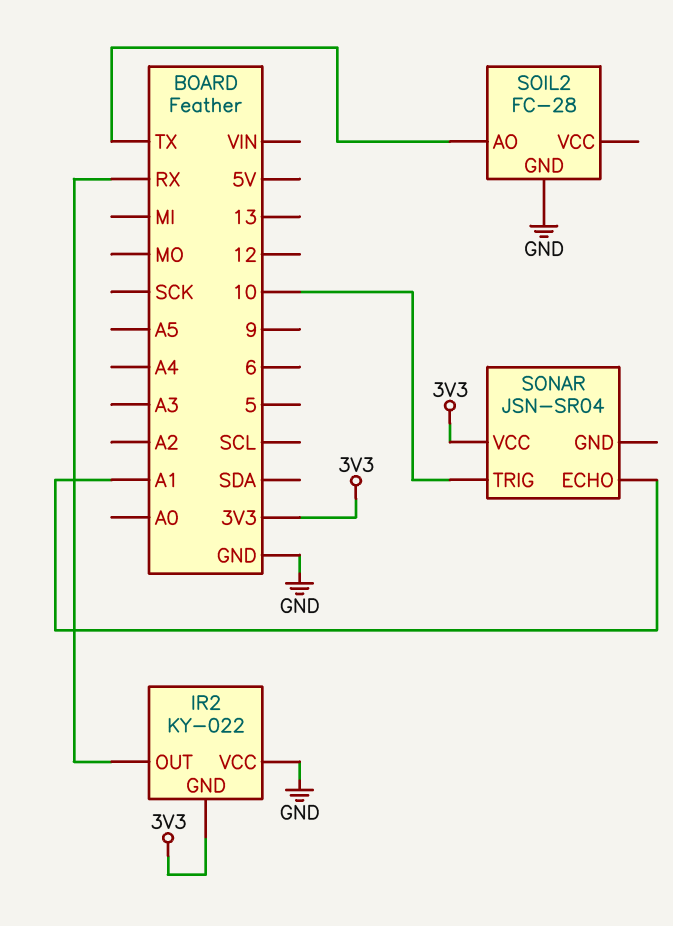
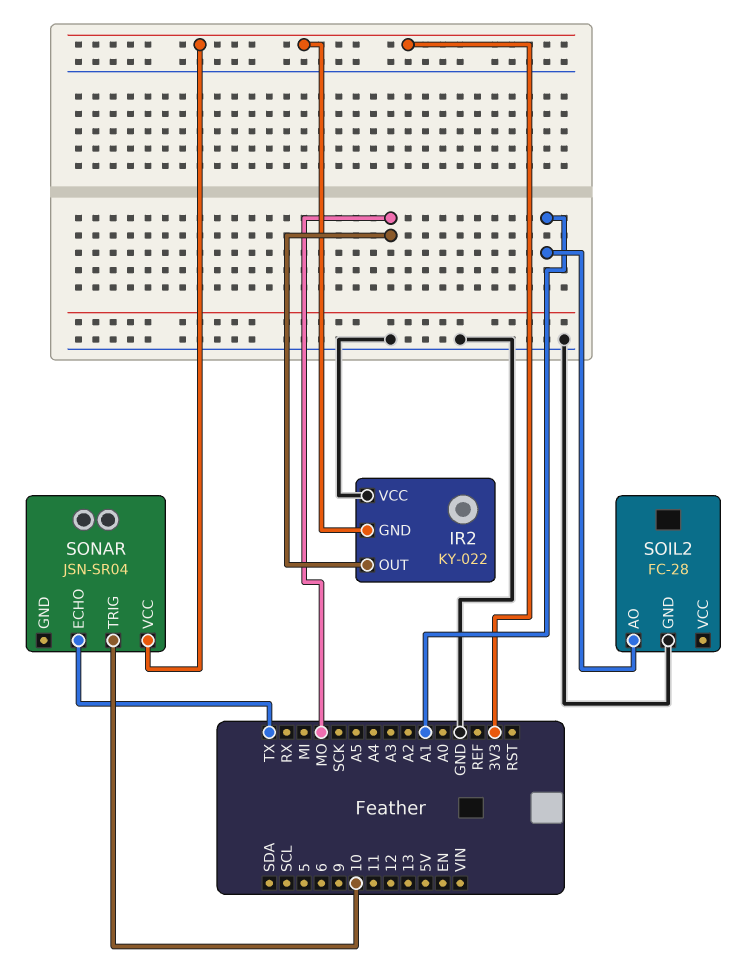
IR2 pin OUT: RX -> MO
SOIL2 pin AO: TX -> A1
SONAR pin ECHO: A1 -> TX

